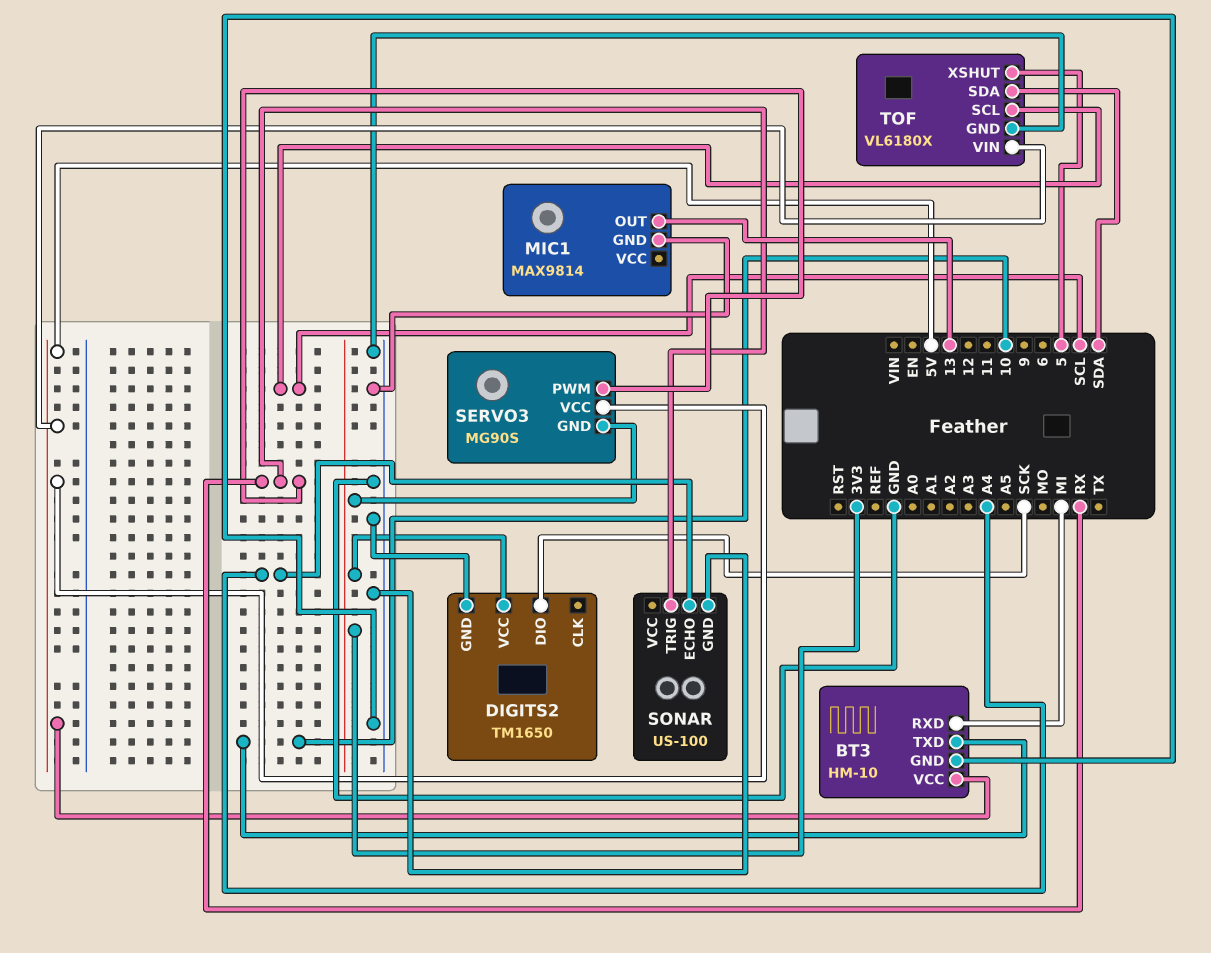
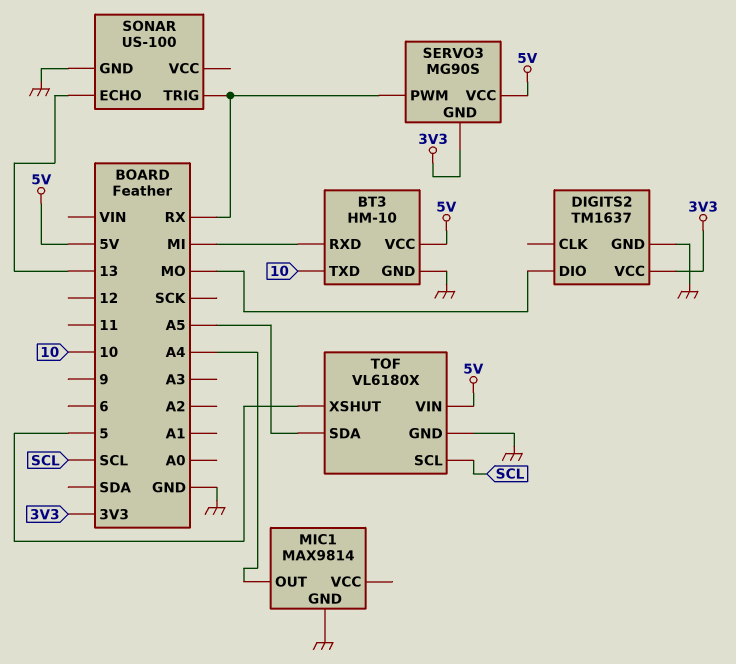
DIGITS2: TM1650 -> TM1637
DIGITS2 pin DIO: SCK -> MO
MIC1 pin OUT: 13 -> A4
SONAR pin ECHO: A4 -> 13
TOF pin SDA: SDA -> A5

